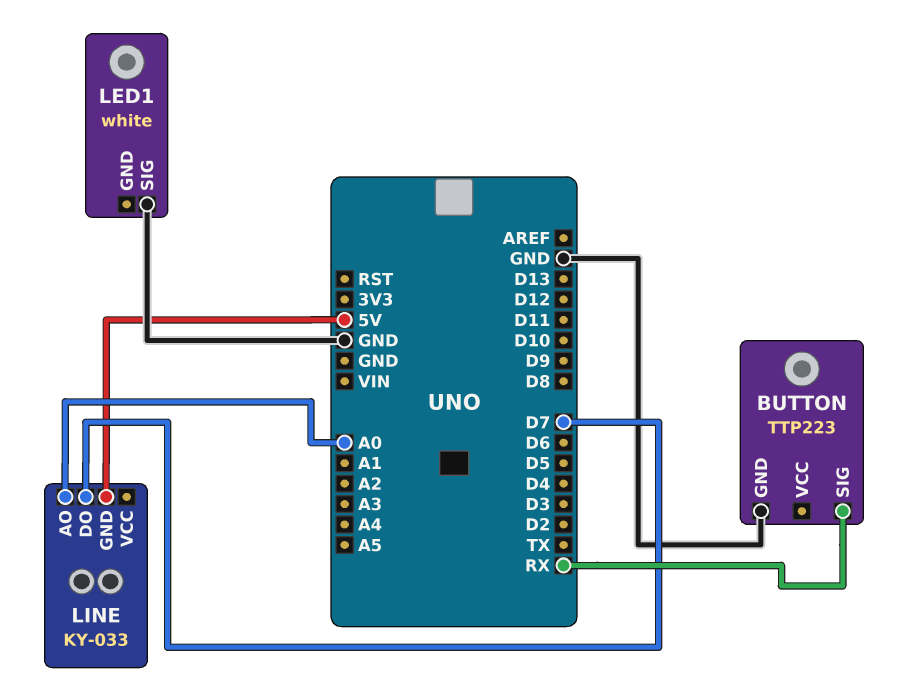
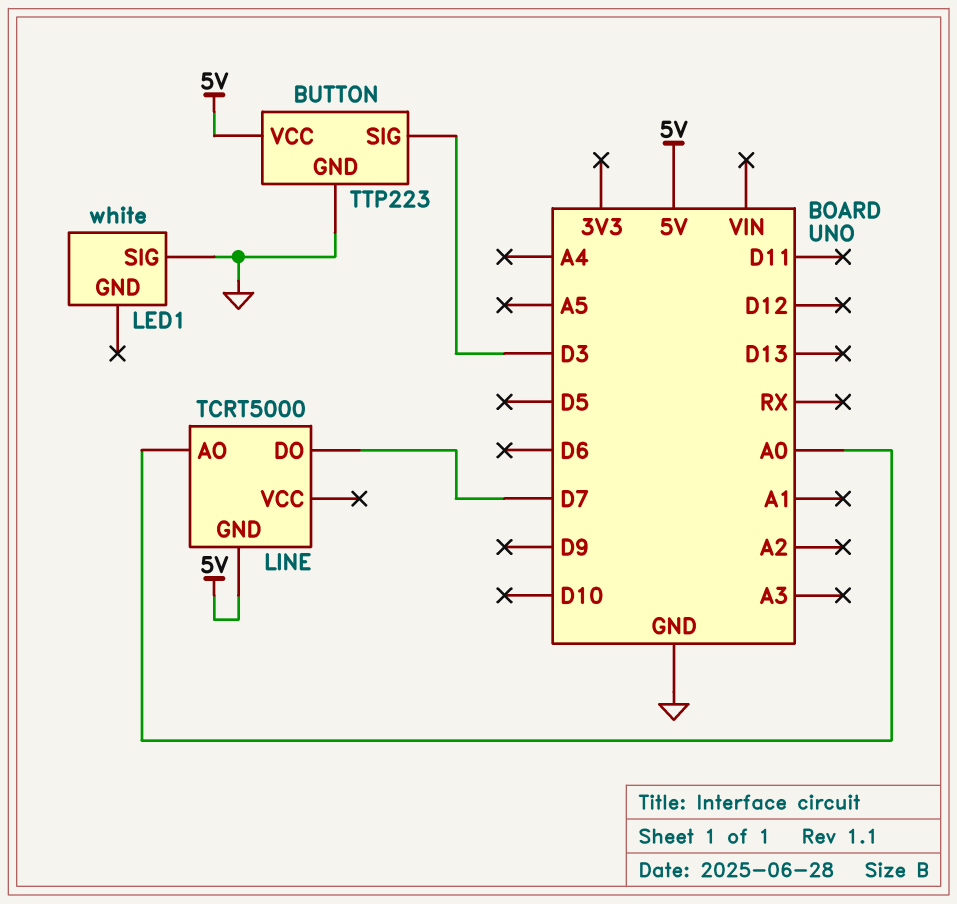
BUTTON pin SIG: RX -> D3
BUTTON pin VCC: none -> 5V
LINE: KY-033 -> TCRT5000

